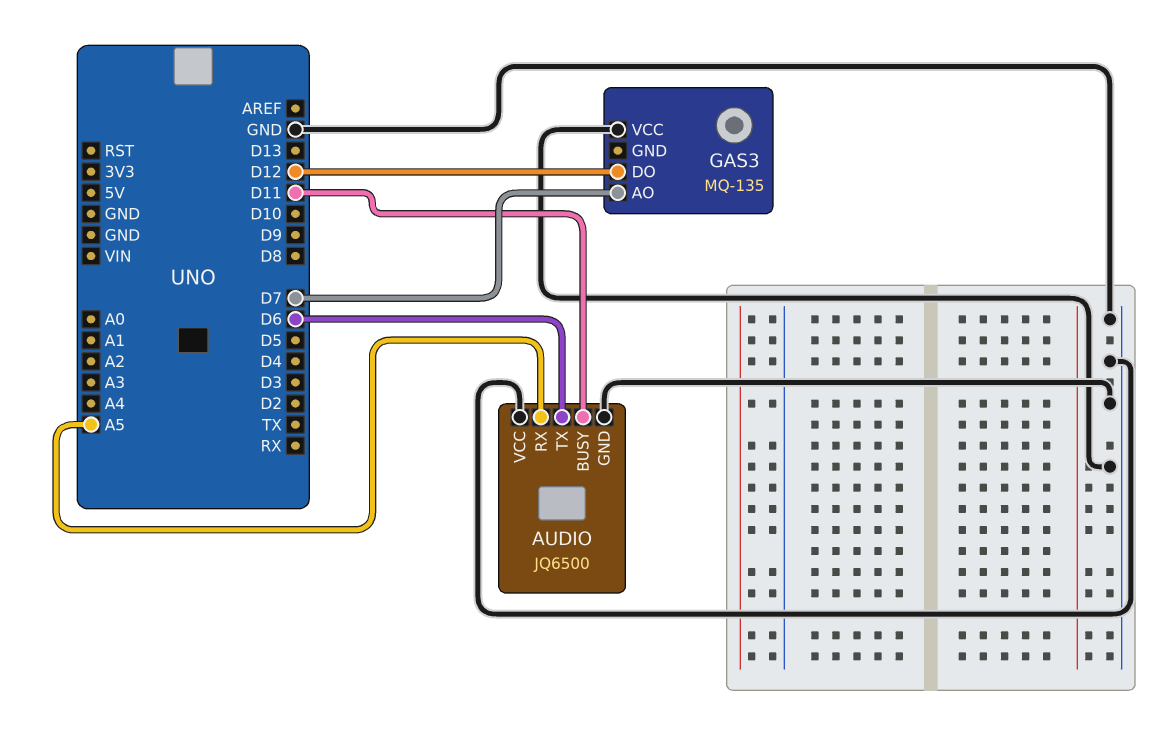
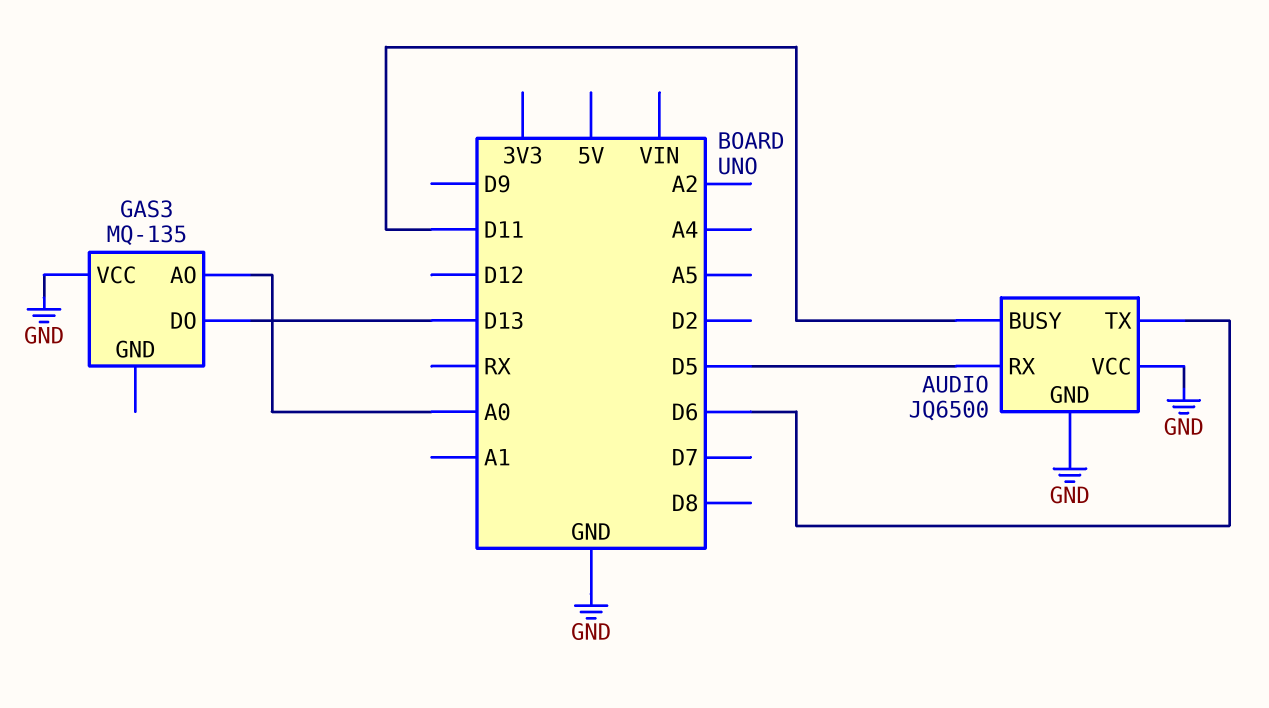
AUDIO pin RX: A5 -> D5
GAS3 pin AO: D7 -> A0
GAS3 pin DO: D12 -> D13

